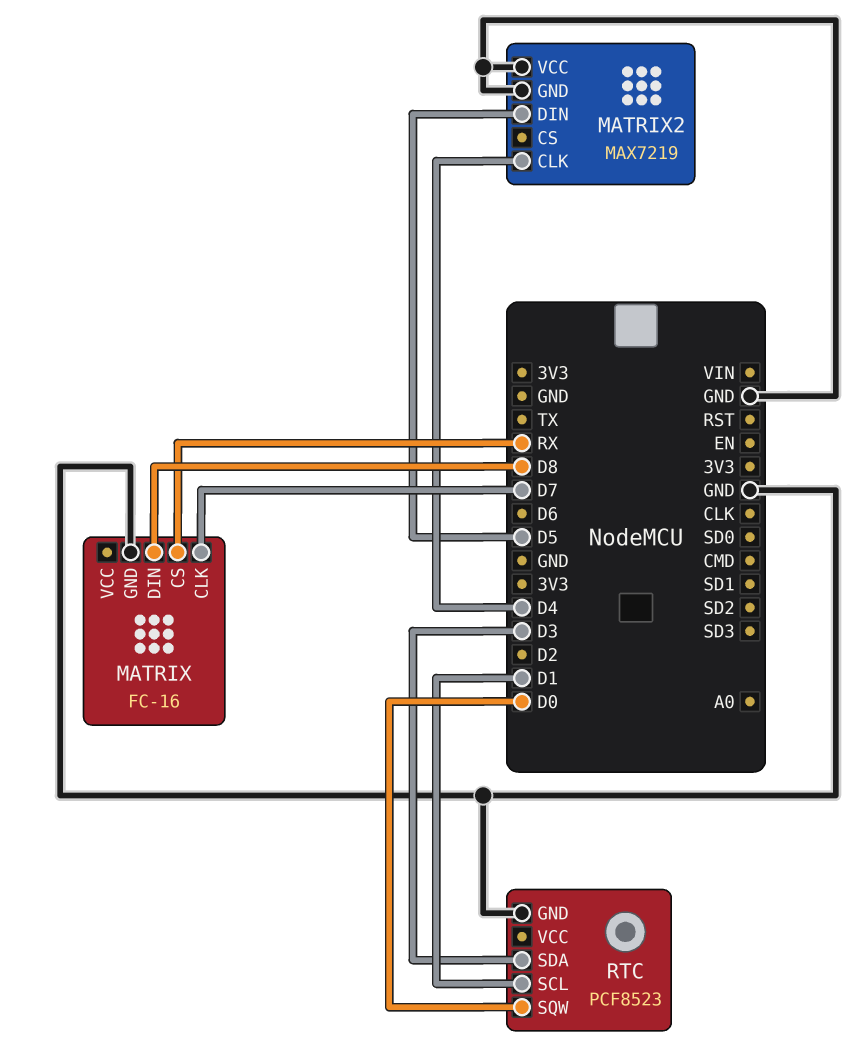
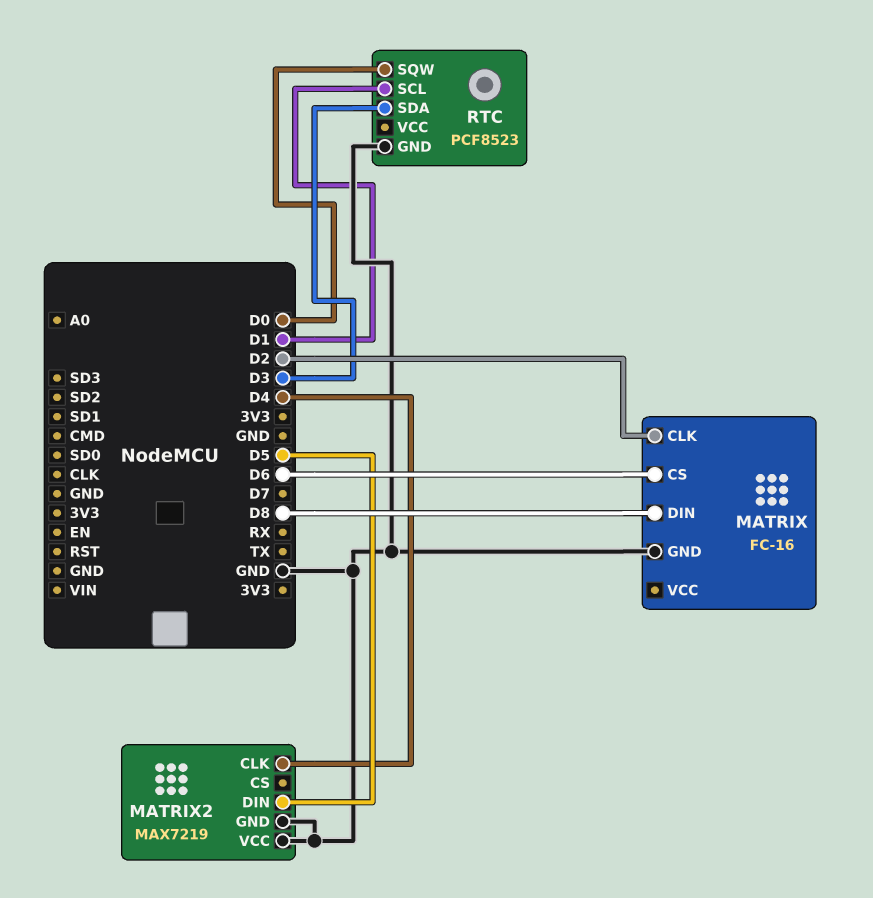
MATRIX pin CLK: D7 -> D2
MATRIX pin CS: RX -> D6

